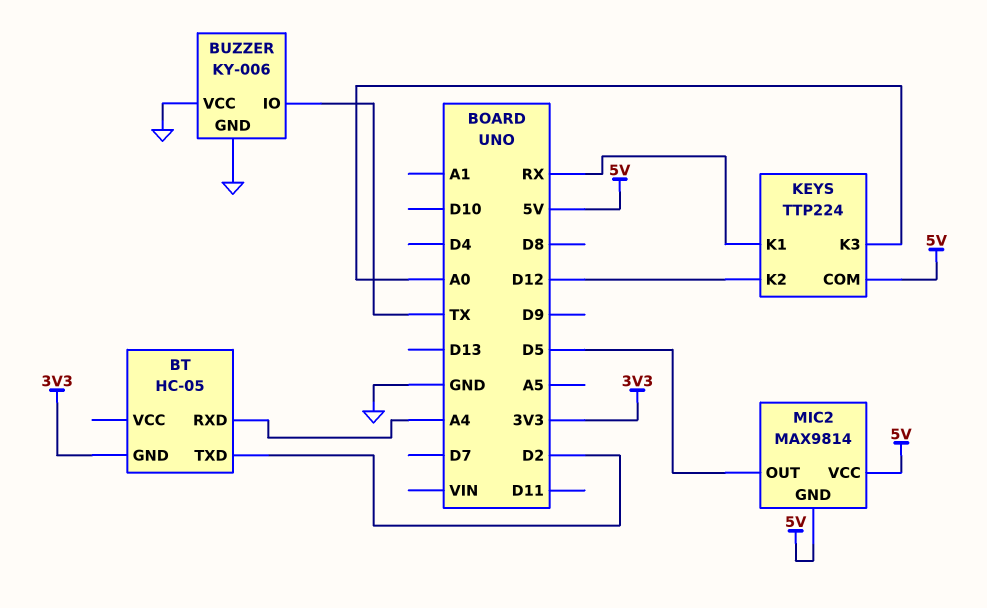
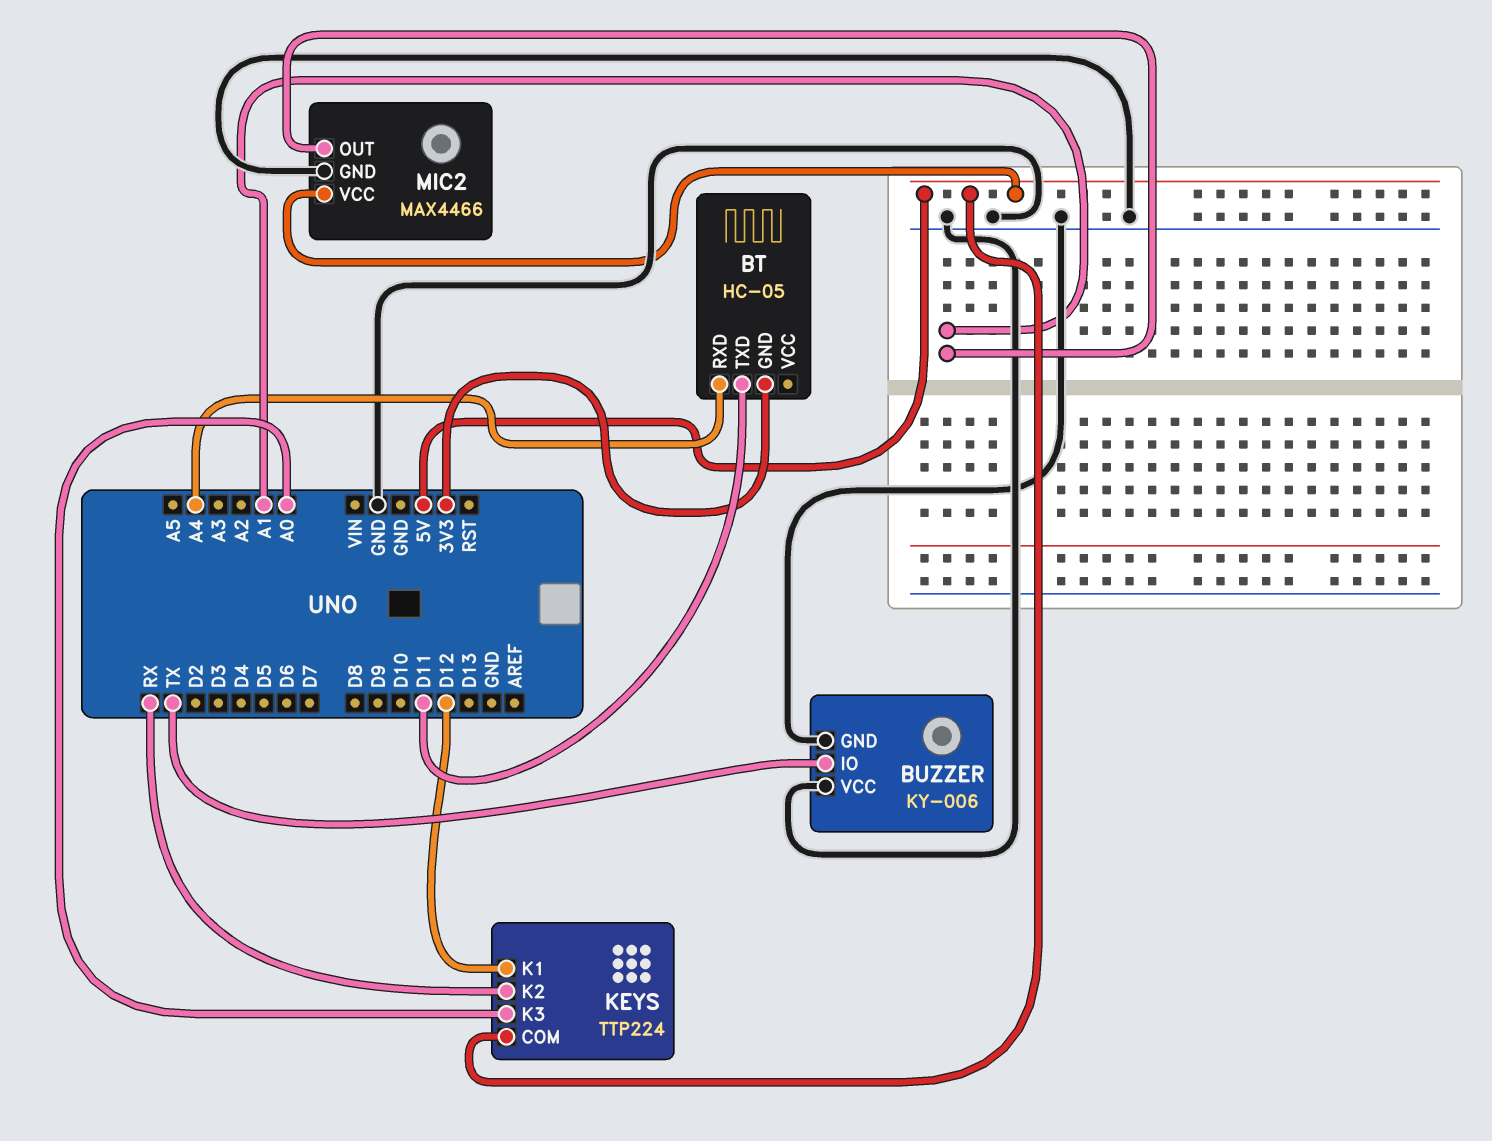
BT pin TXD: D2 -> D11
KEYS pin K1: RX -> D12
KEYS pin K2: D12 -> RX
MIC2: MAX9814 -> MAX4466
MIC2 pin GND: 5V -> GND
MIC2 pin OUT: D5 -> A1

